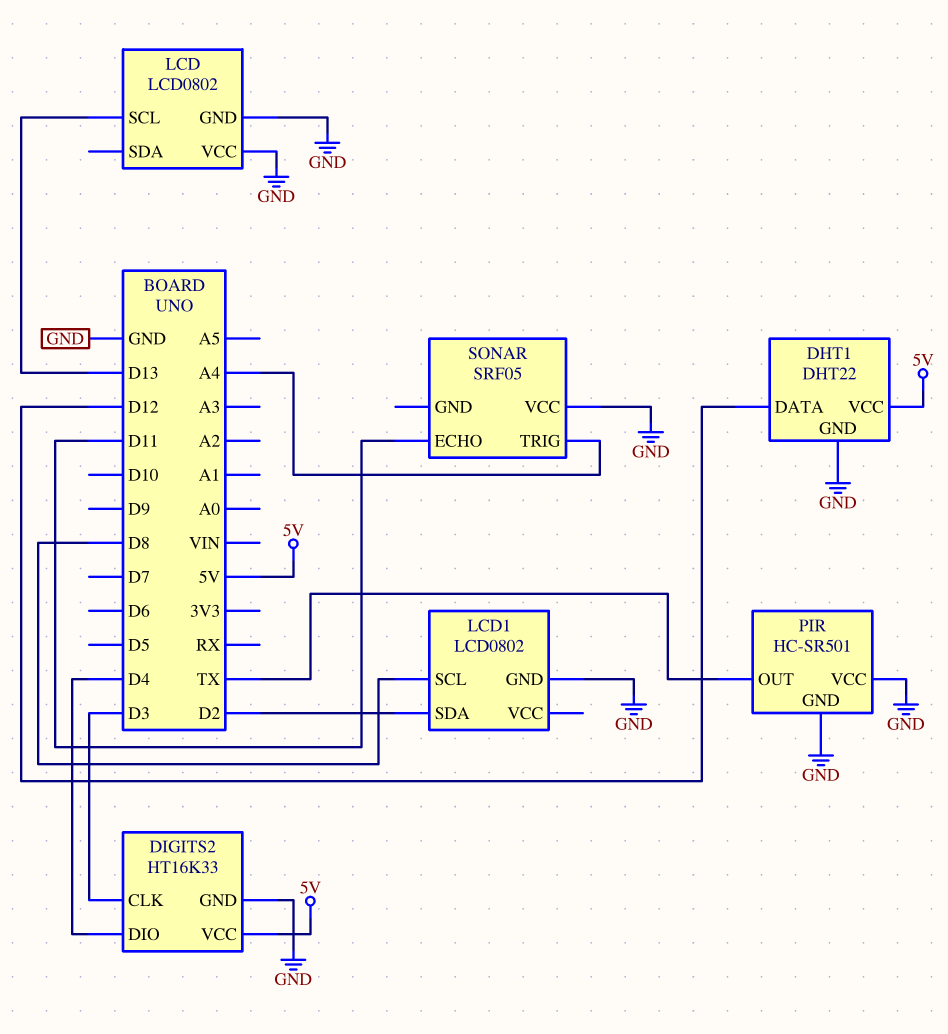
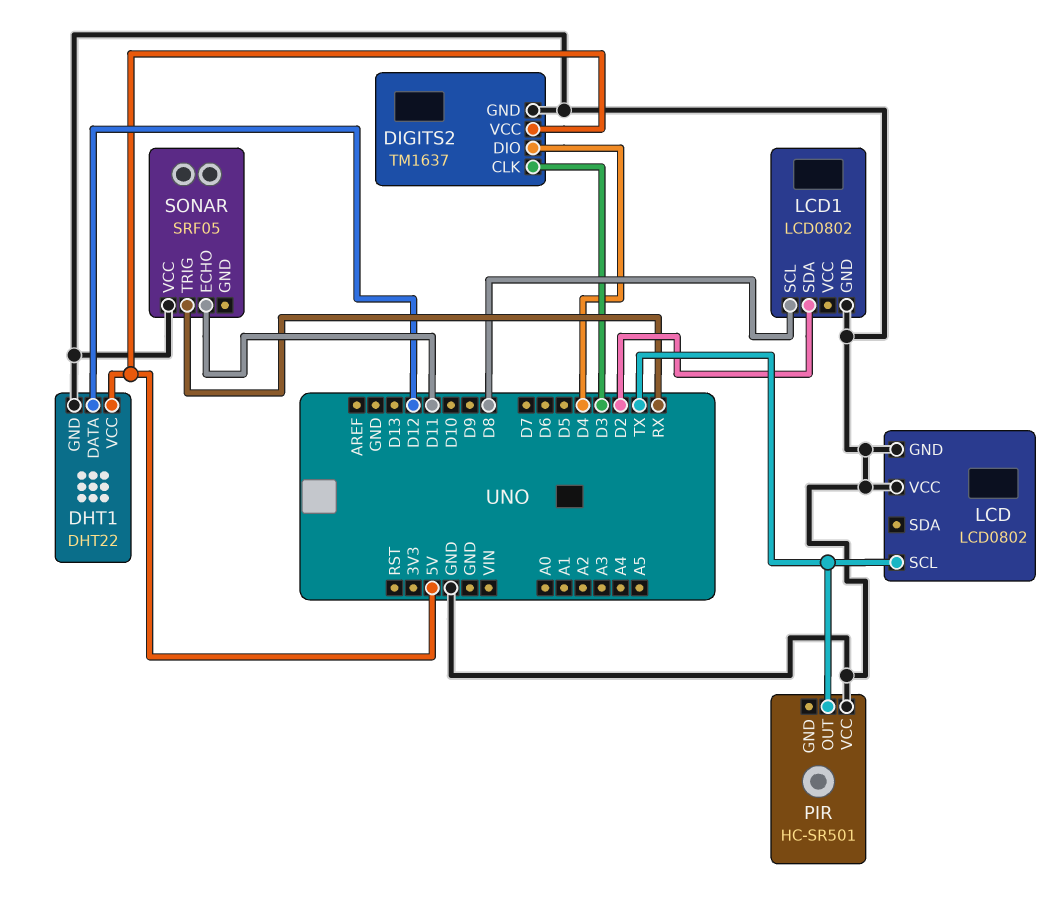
DIGITS2: HT16K33 -> TM1637
LCD pin SCL: D13 -> TX
PIR pin GND: GND -> none
SONAR pin TRIG: A4 -> RX

